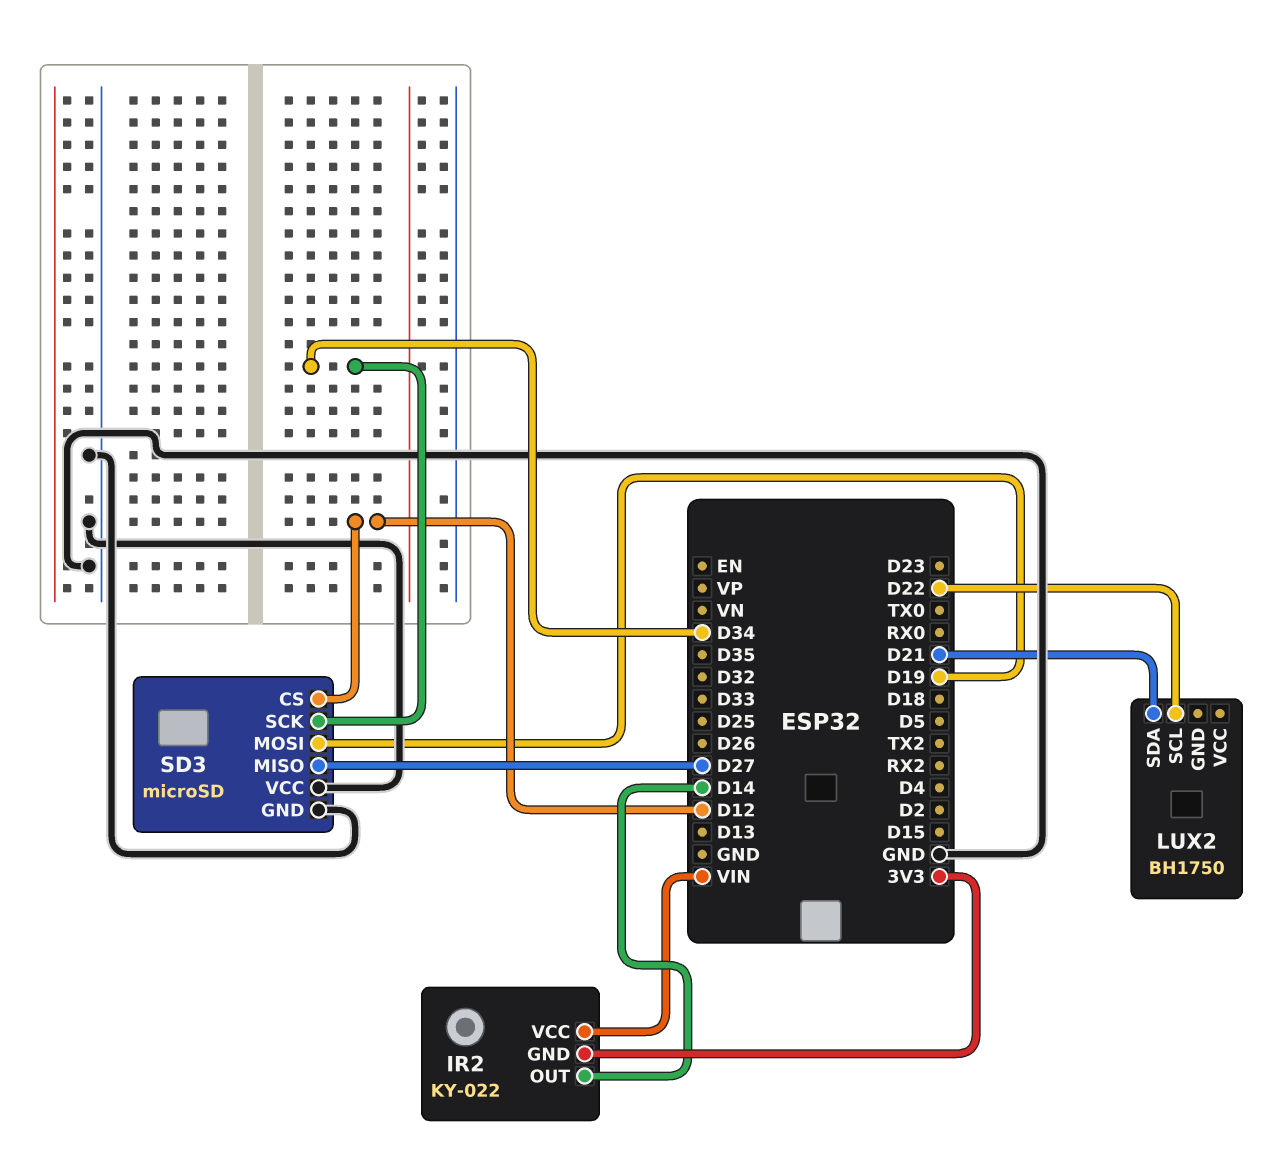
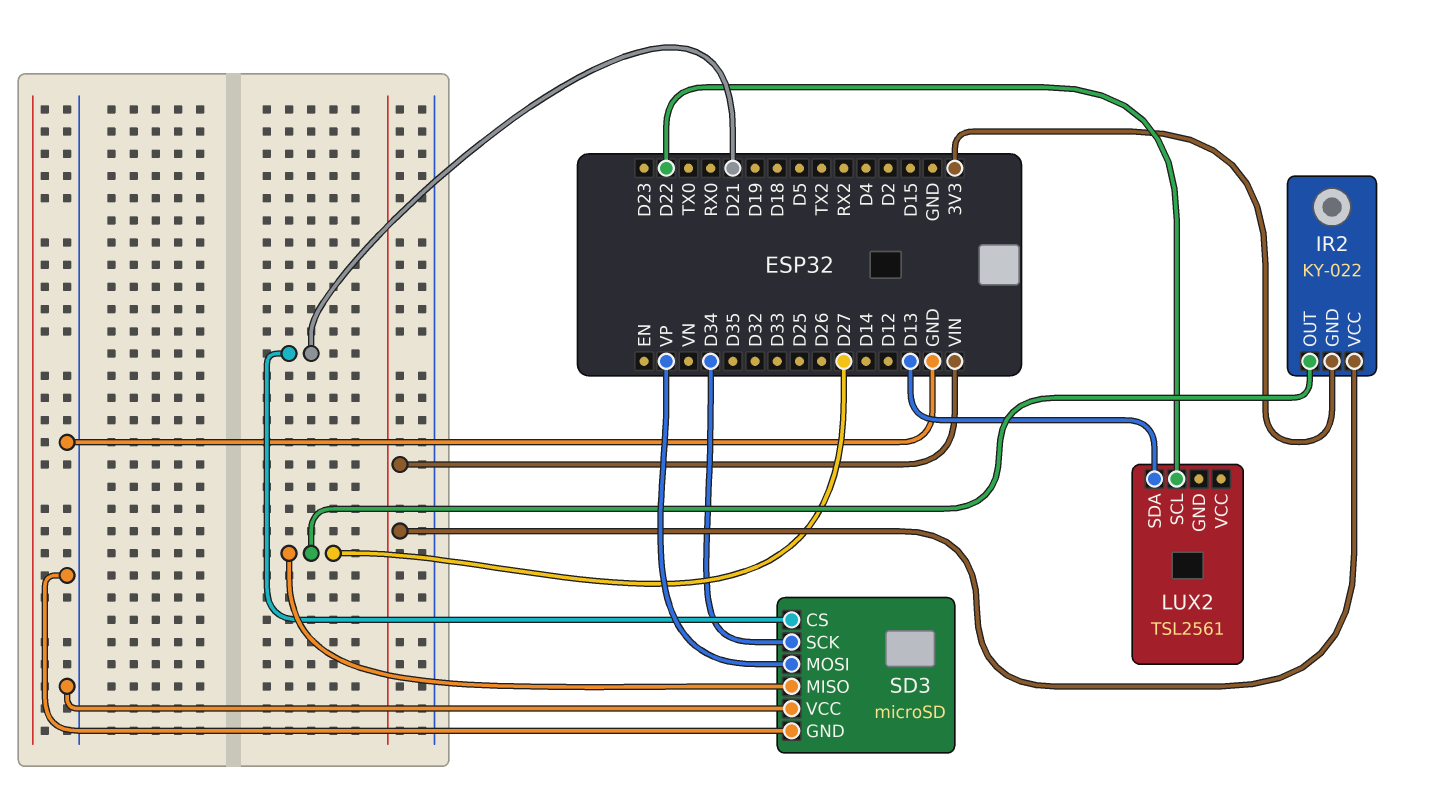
IR2 pin OUT: D14 -> D27
LUX2: BH1750 -> TSL2561
LUX2 pin SDA: D21 -> D13
SD3 pin CS: D12 -> D21
SD3 pin MOSI: D19 -> VP

